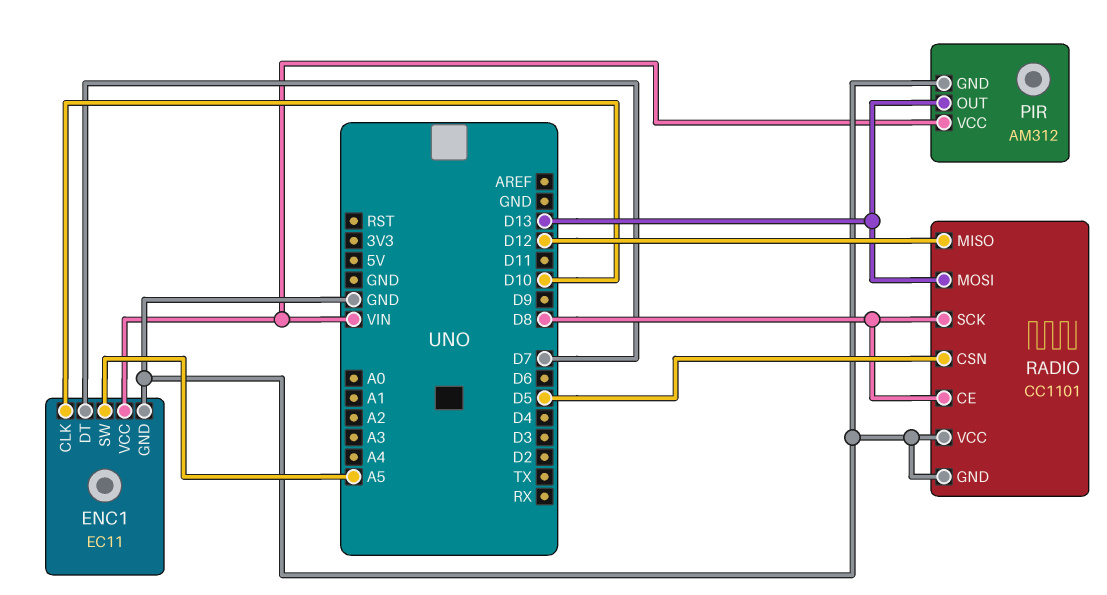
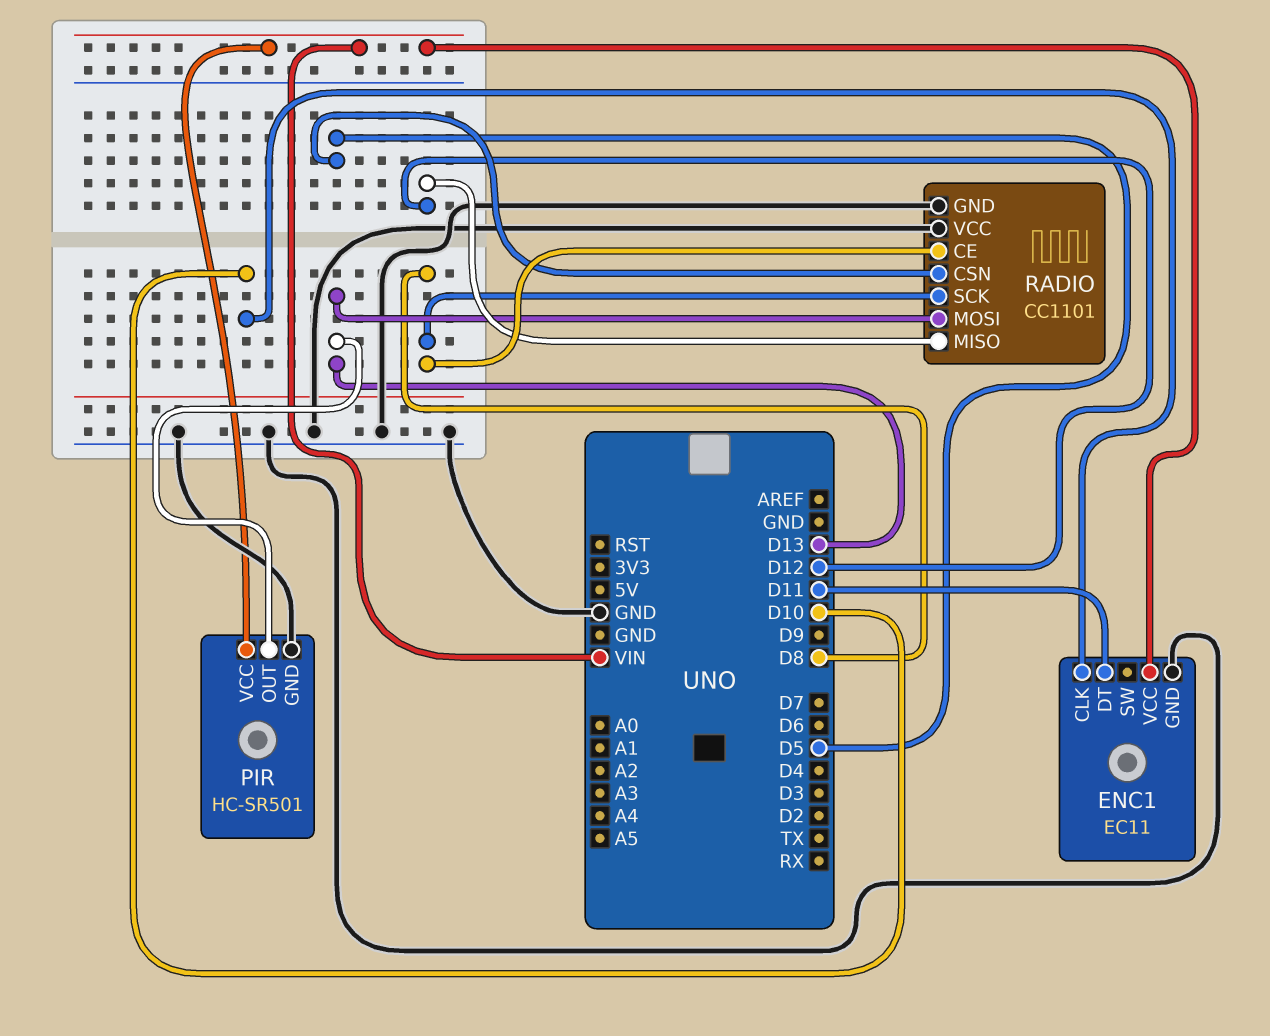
ENC1 pin DT: D7 -> D11
ENC1 pin SW: A5 -> none
PIR: AM312 -> HC-SR501

